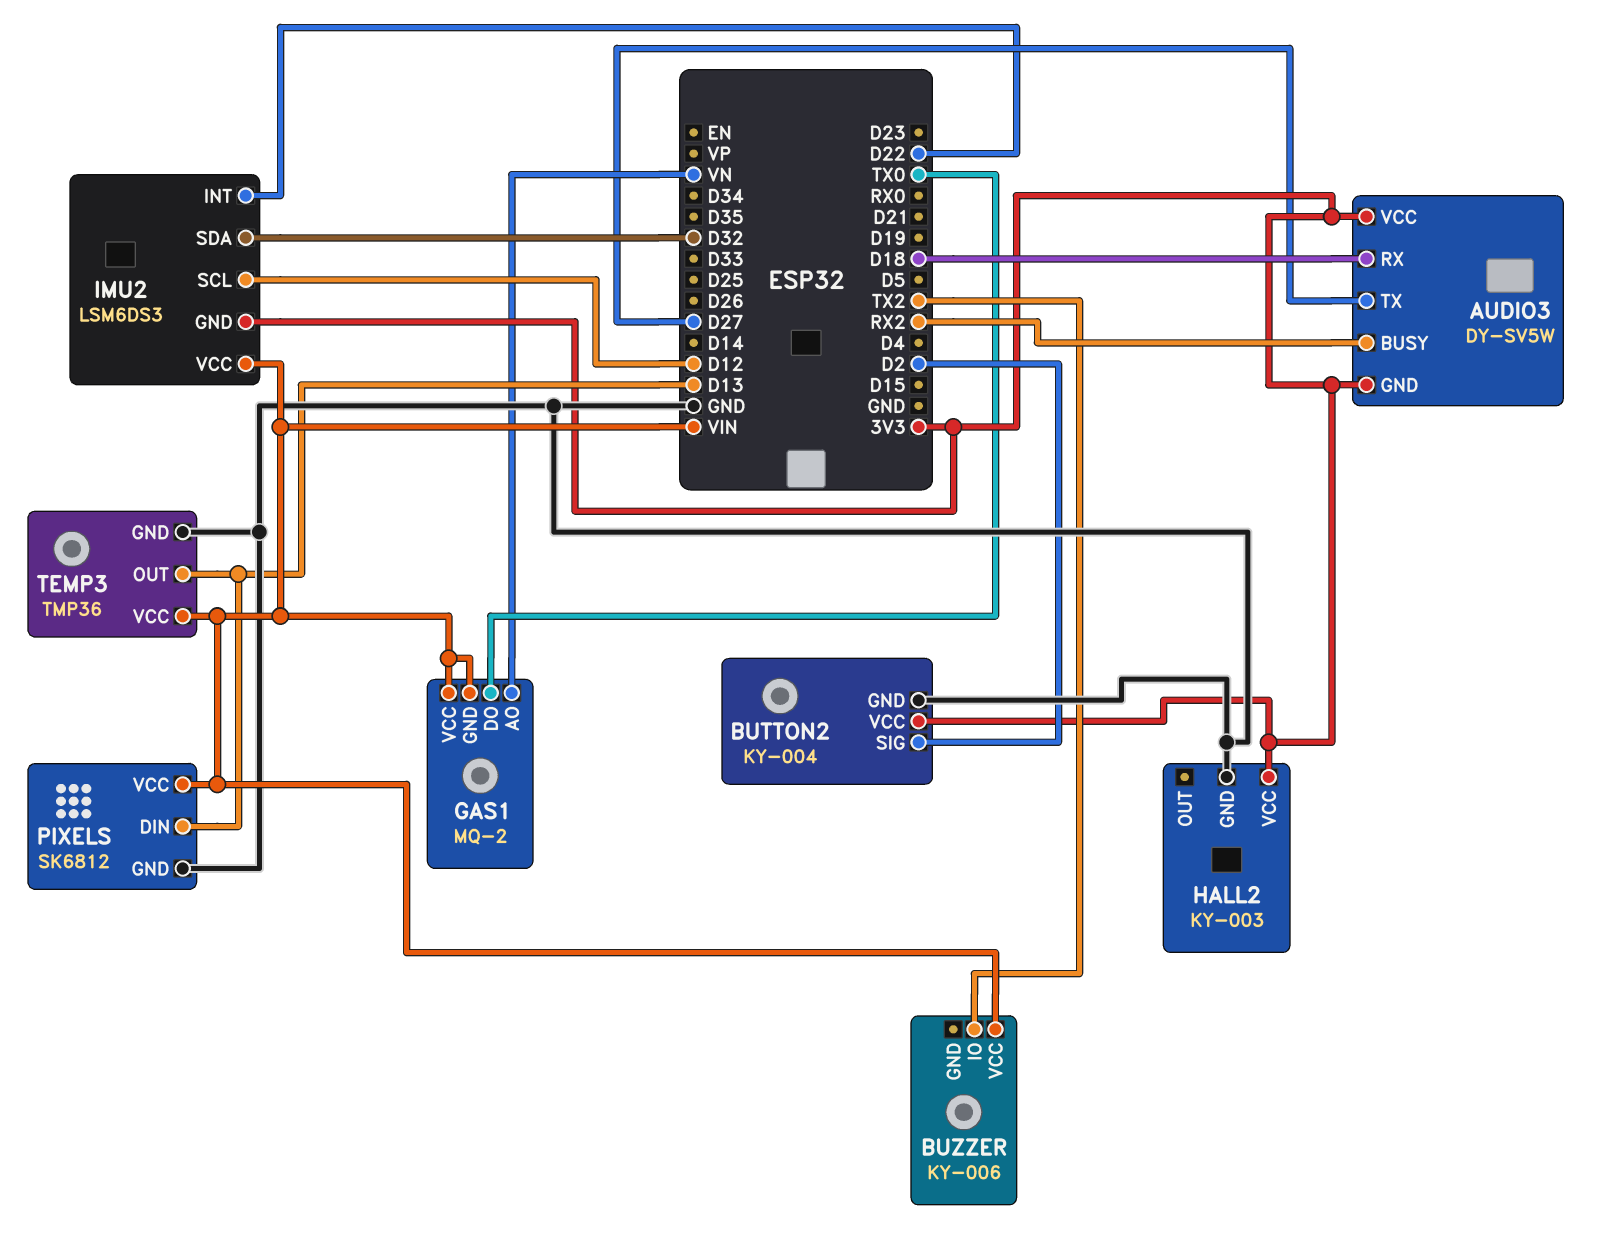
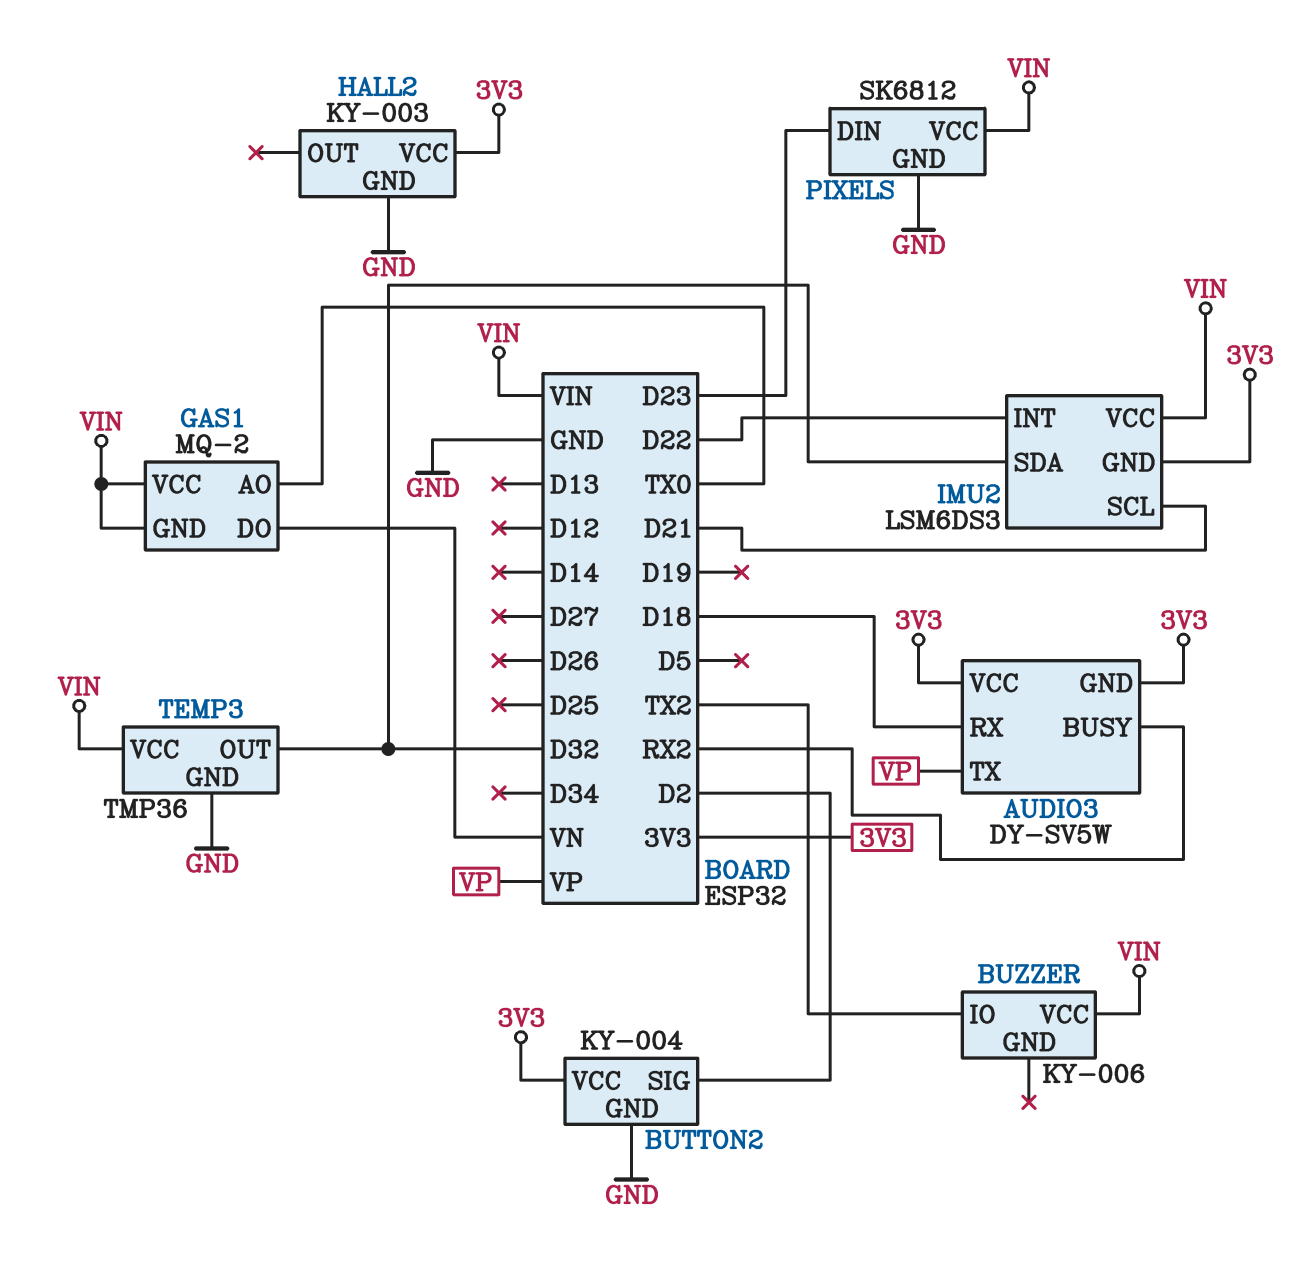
AUDIO3 pin TX: D27 -> VP
GAS1 pin AO: VN -> TX0
GAS1 pin DO: TX0 -> VN
IMU2 pin SCL: D12 -> D21
PIXELS pin DIN: D13 -> D23
TEMP3 pin OUT: D13 -> D32

